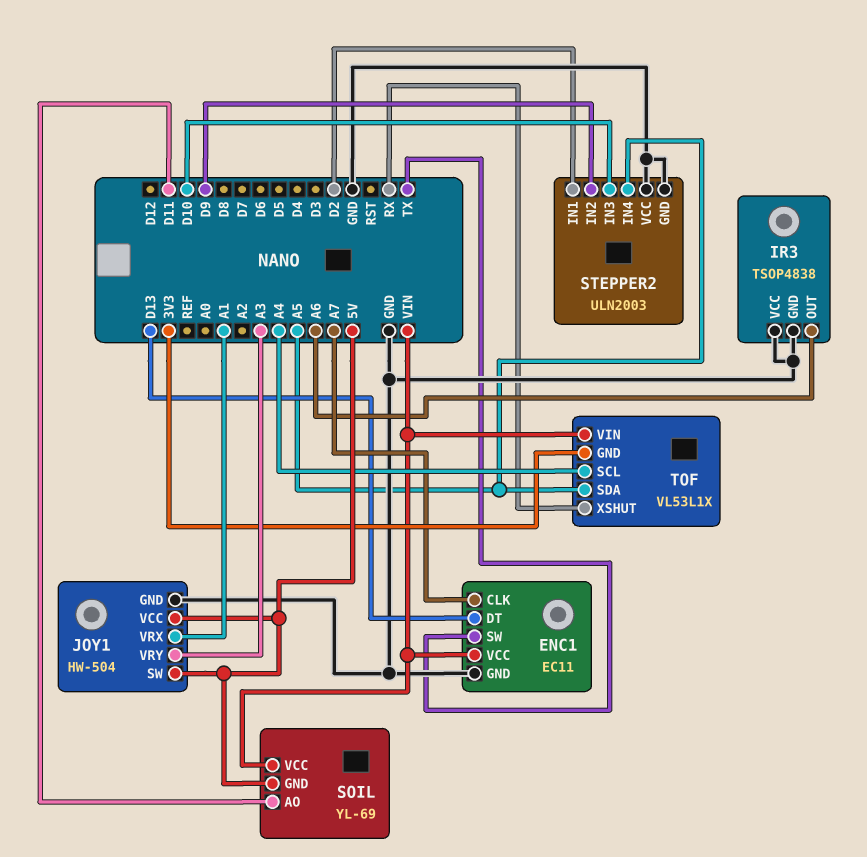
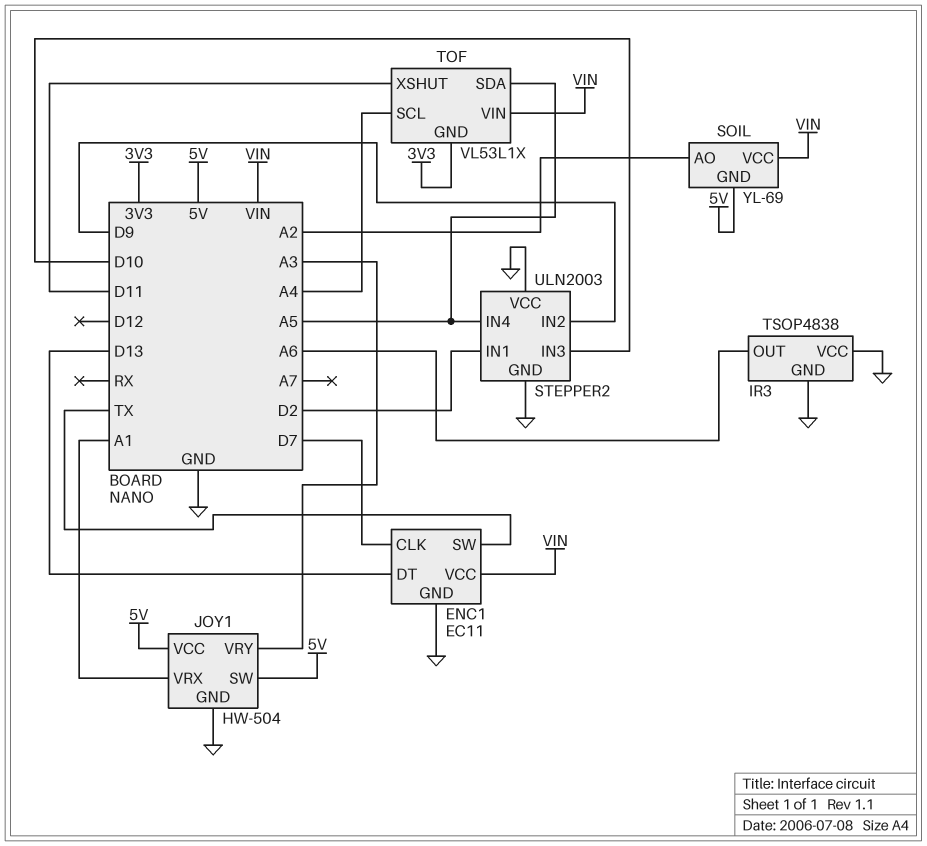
ENC1 pin CLK: A7 -> D7
SOIL pin AO: D11 -> A2
TOF pin XSHUT: RX -> D11

